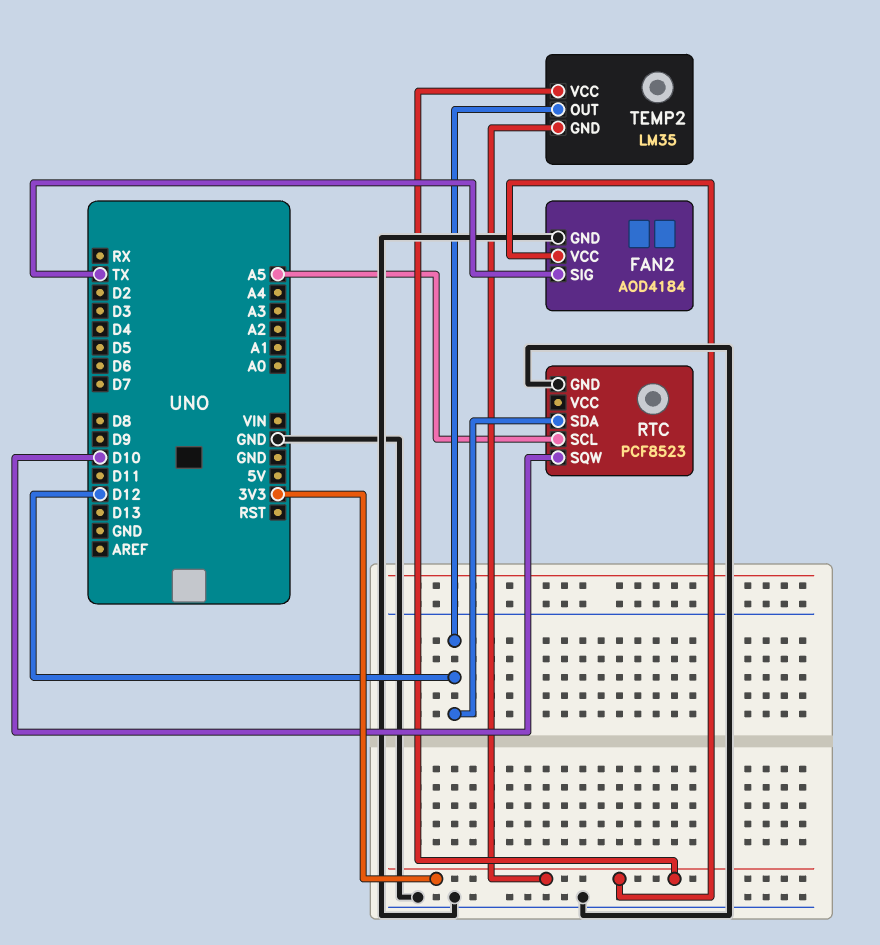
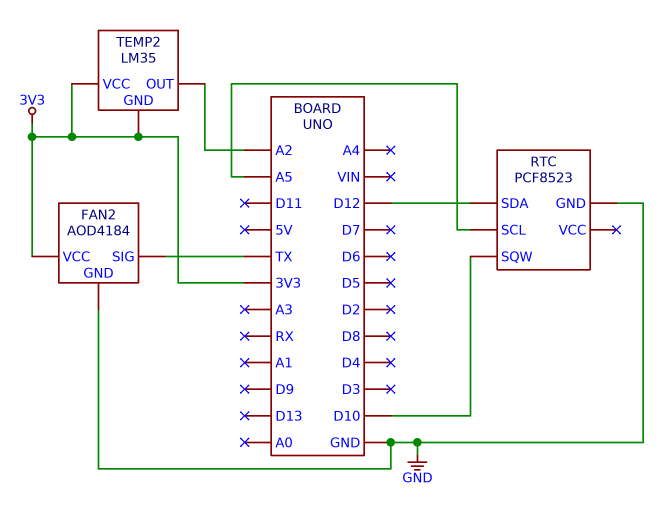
TEMP2 pin OUT: D12 -> A2

